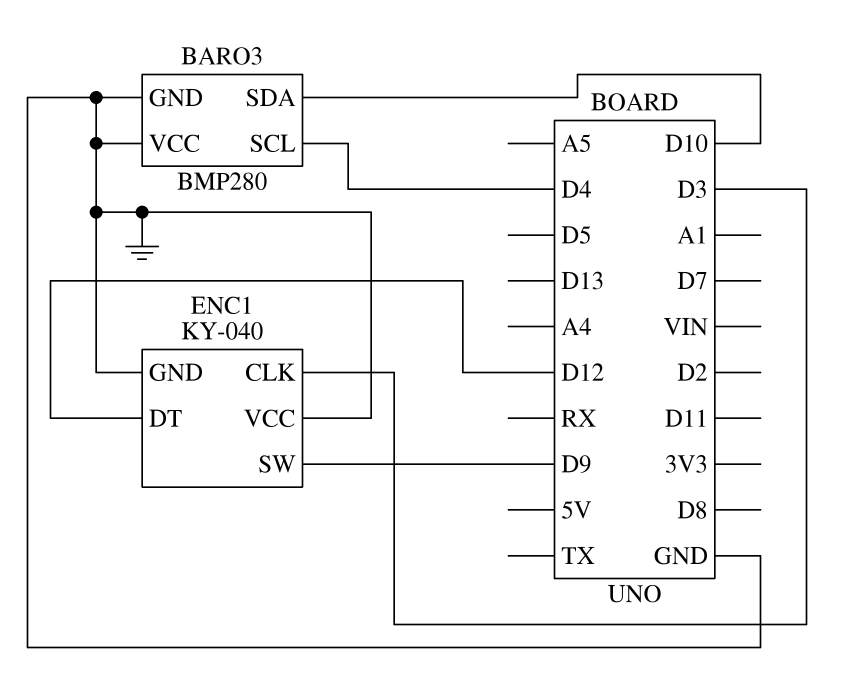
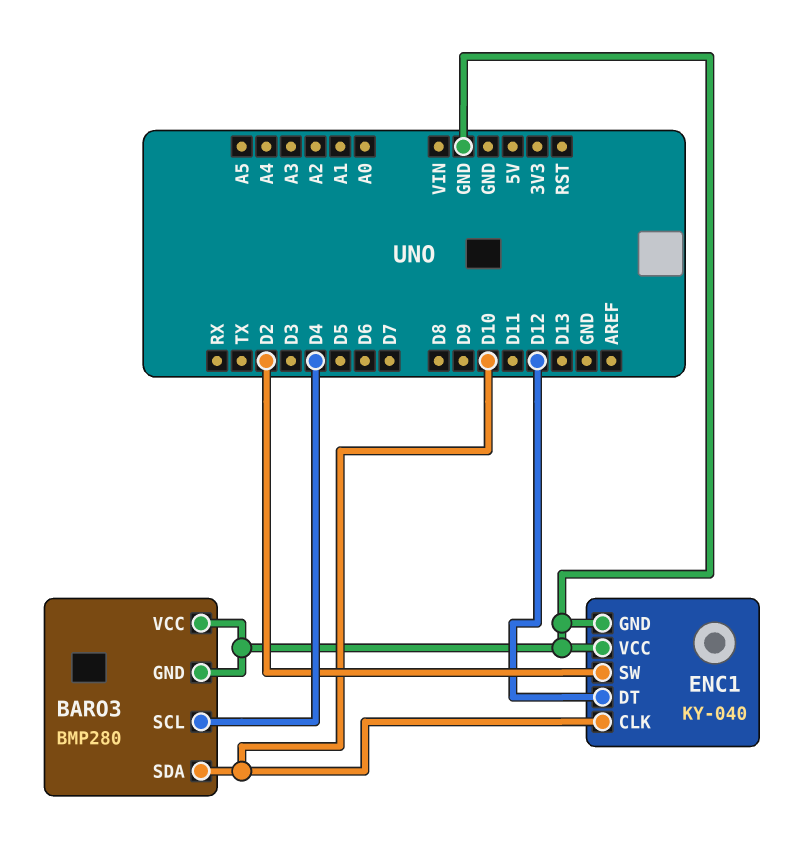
ENC1 pin CLK: D3 -> D10
ENC1 pin SW: D9 -> D2

